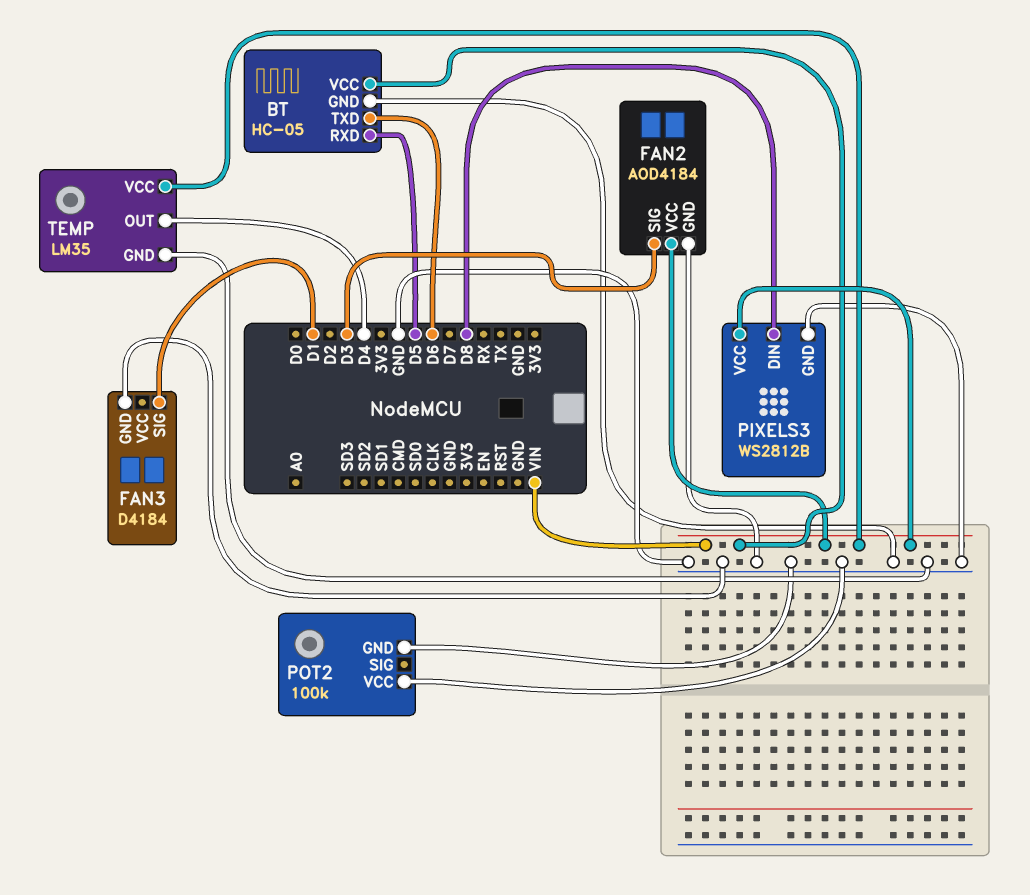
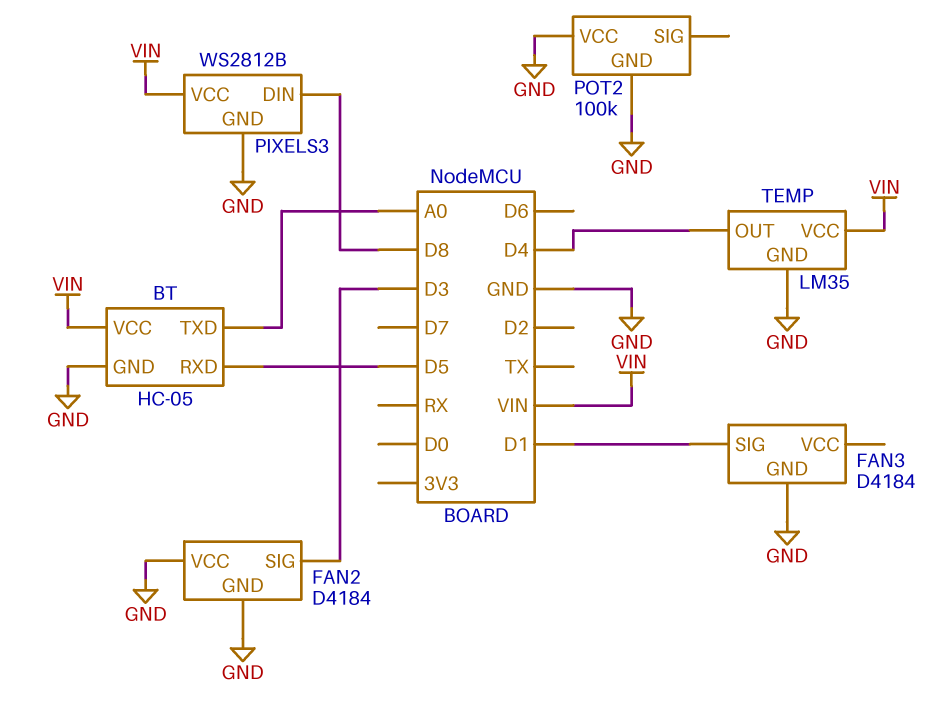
BT pin TXD: D6 -> A0
FAN2: AOD4184 -> D4184
FAN2 pin VCC: VIN -> GND

